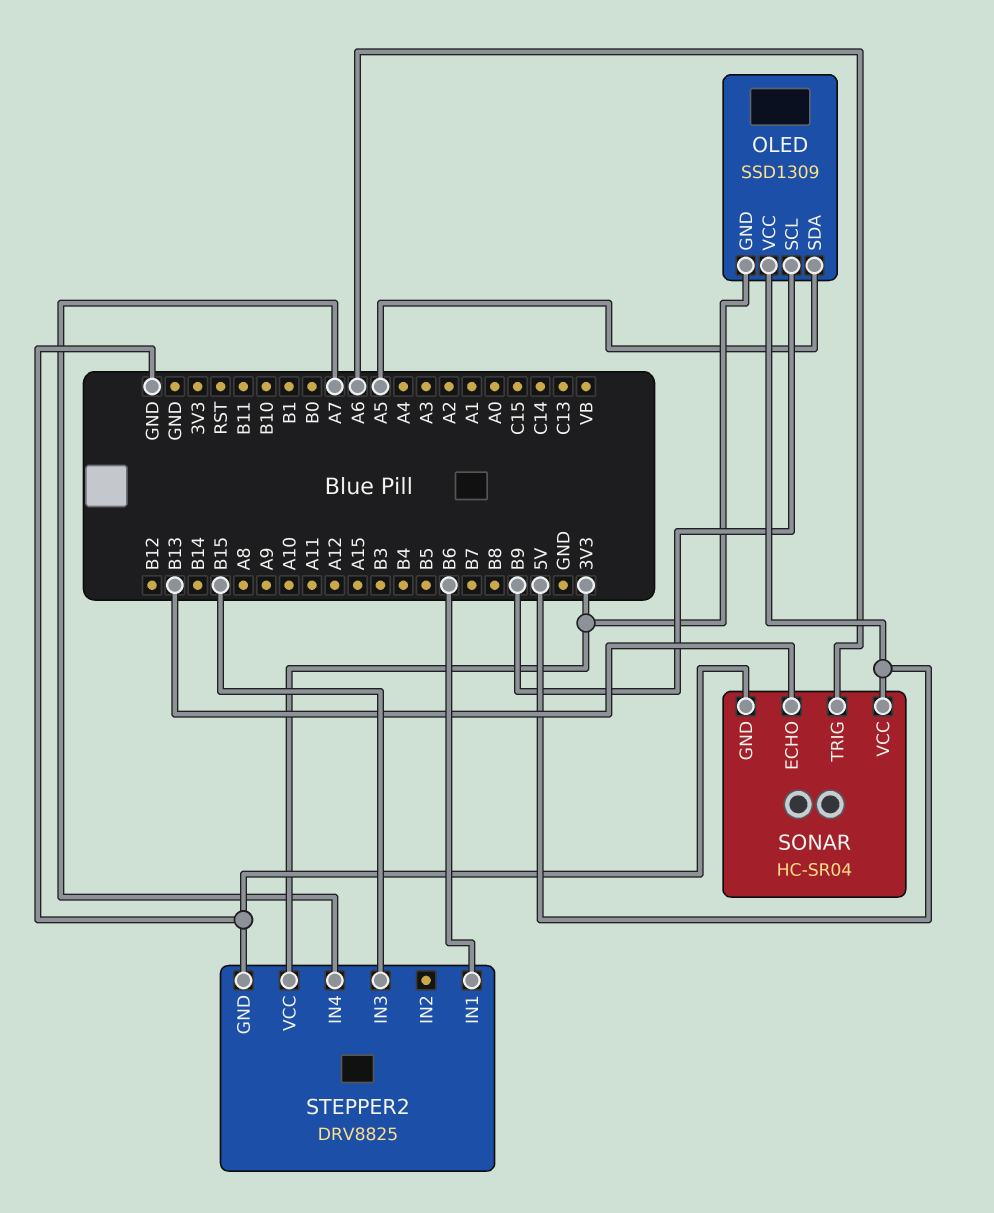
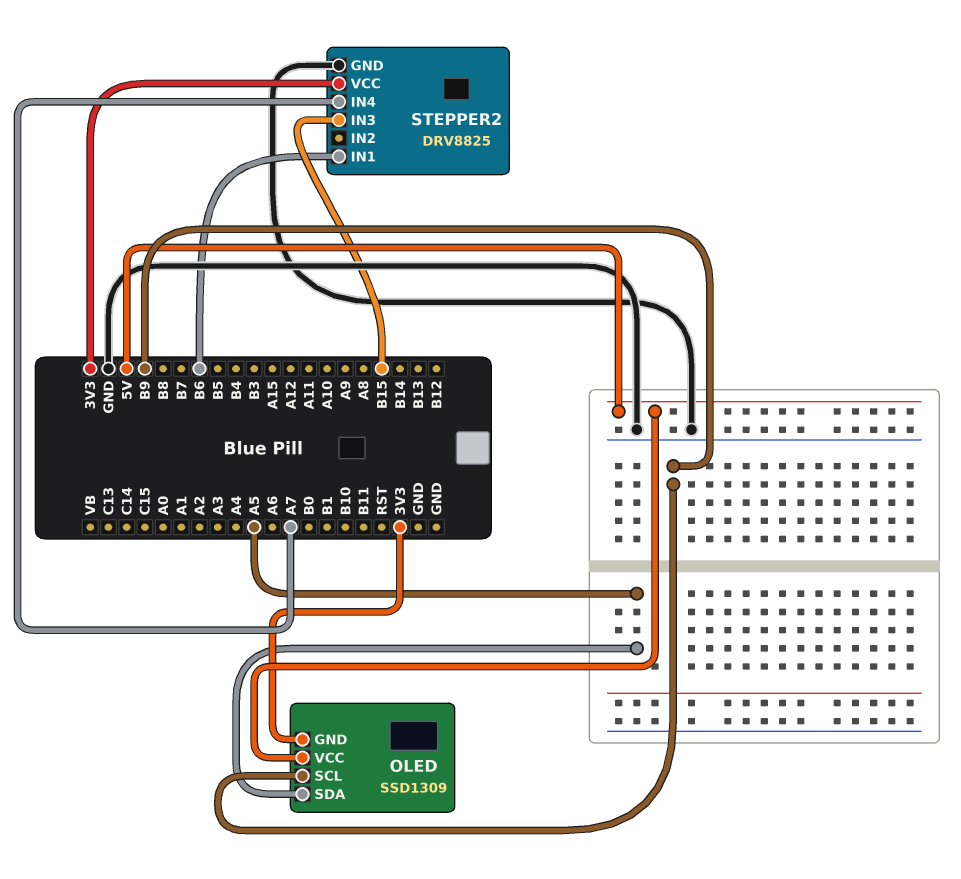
SONAR: HC-SR04 -> none
SONAR pin ECHO: B13 -> none
SONAR pin GND: GND -> none
SONAR pin TRIG: A6 -> none
SONAR pin VCC: 5V -> none

